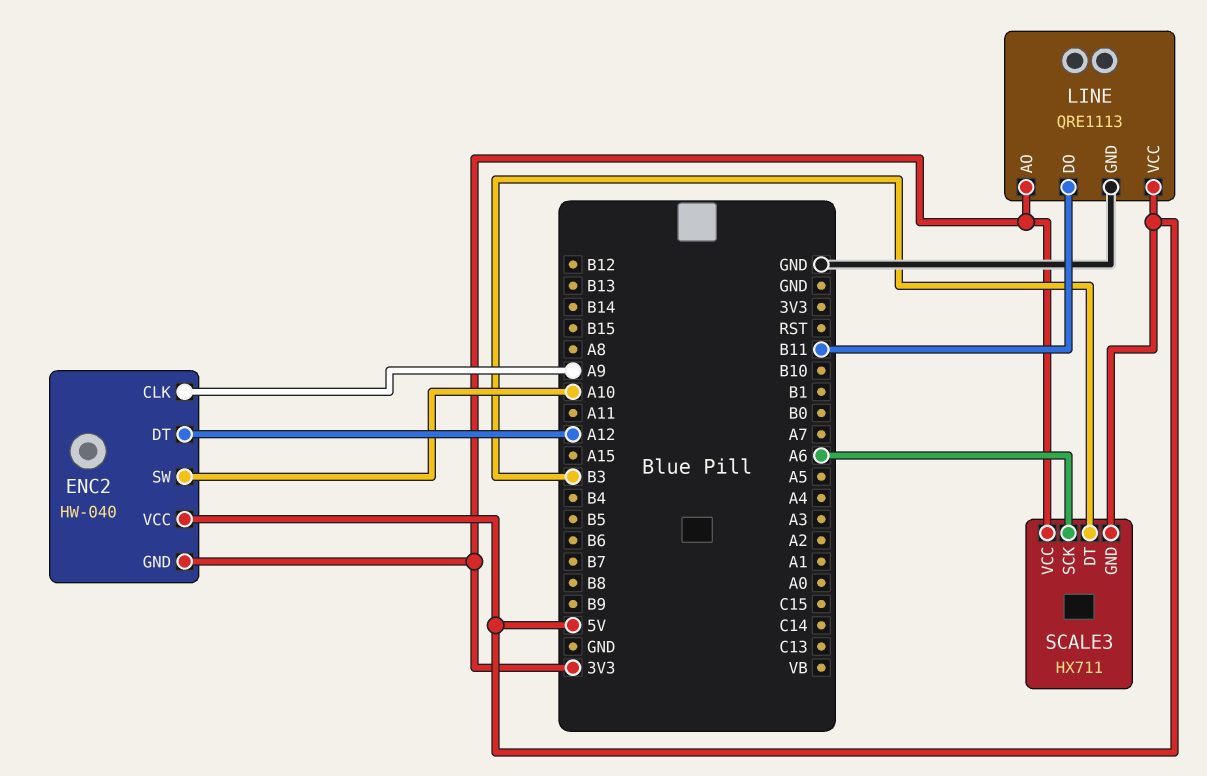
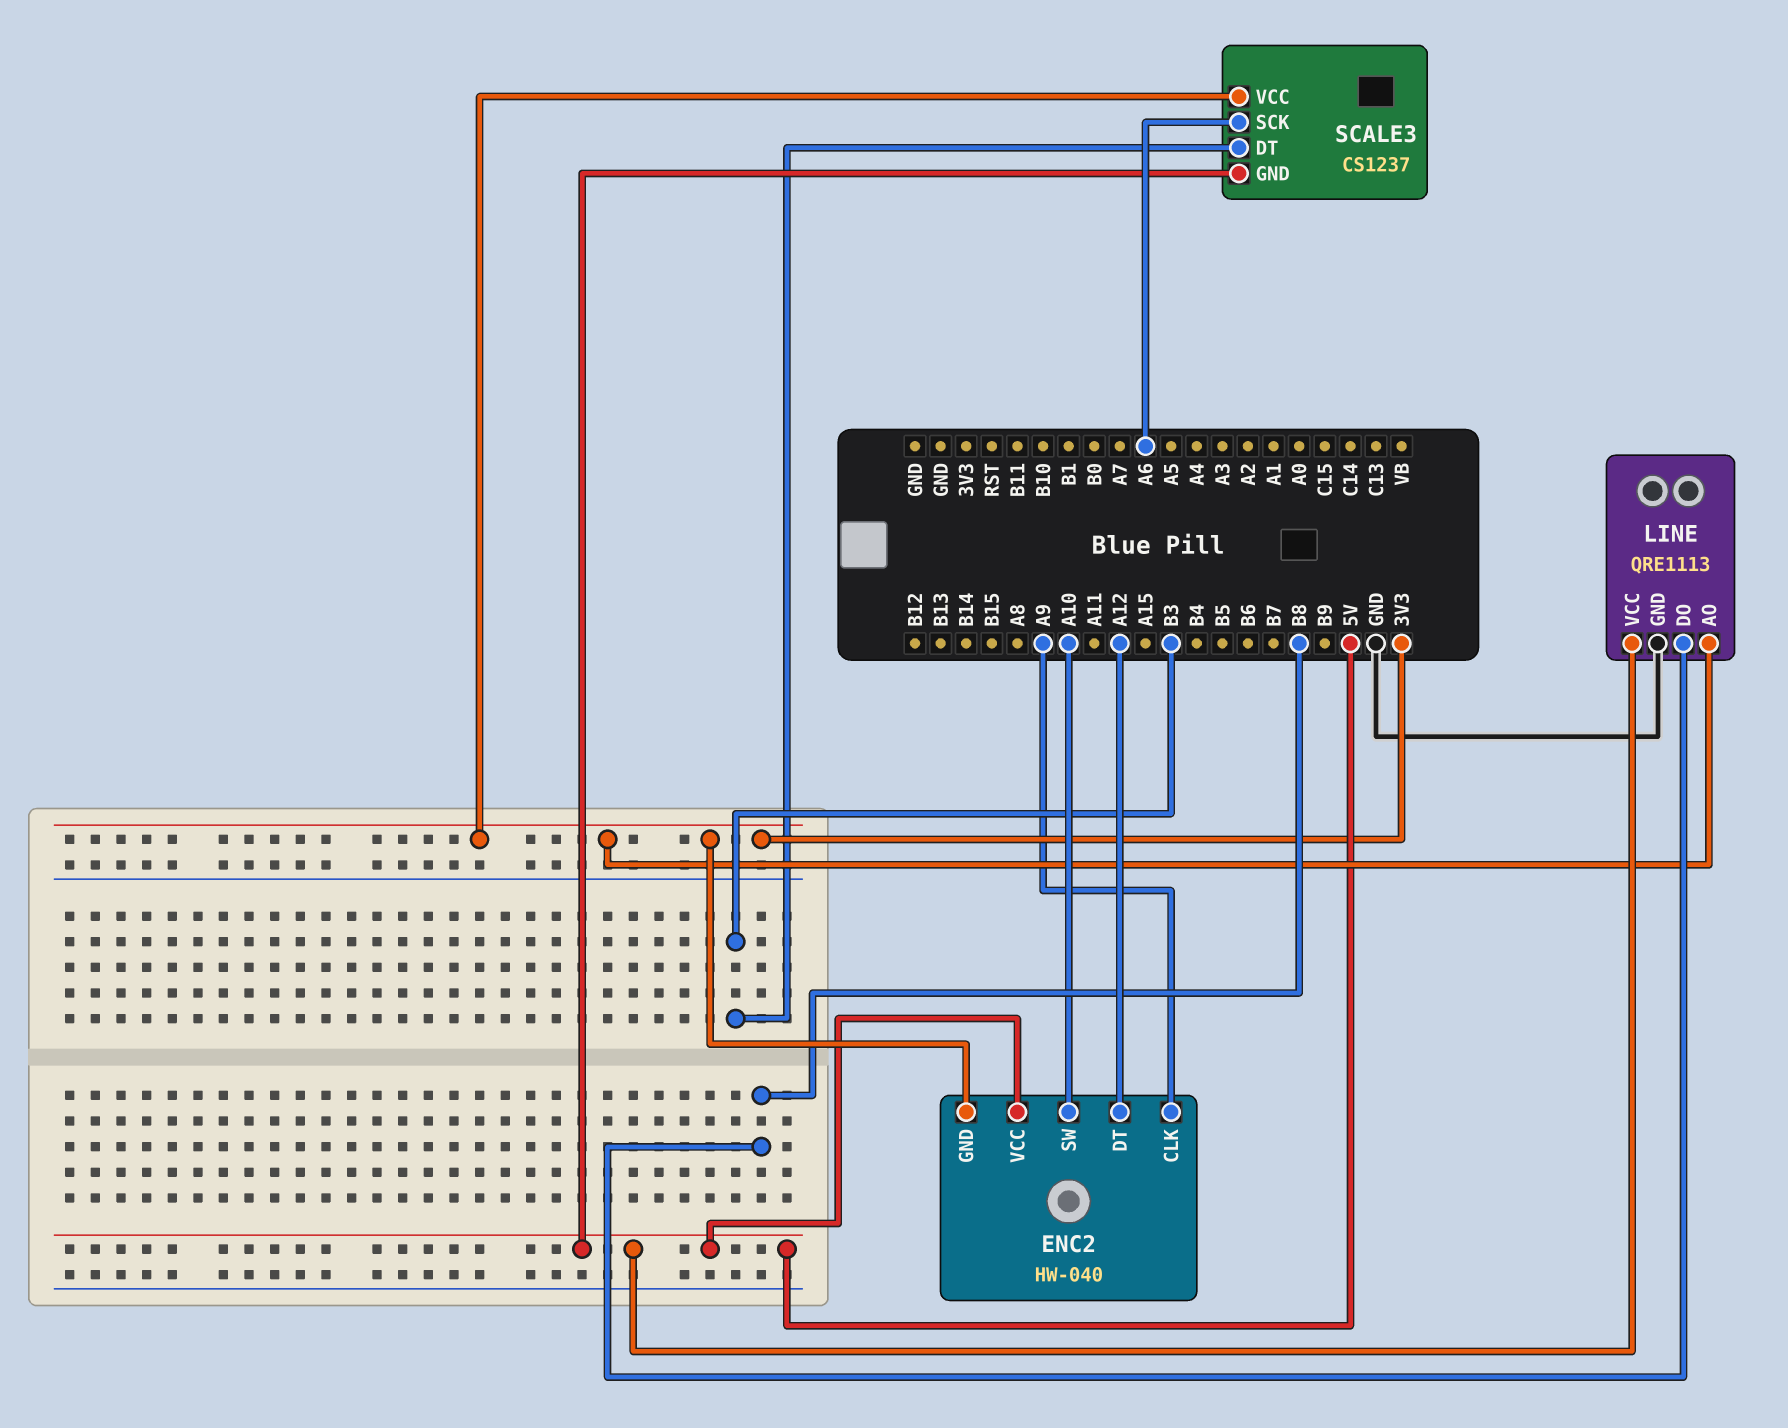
LINE pin DO: B11 -> B8
SCALE3: HX711 -> CS1237

